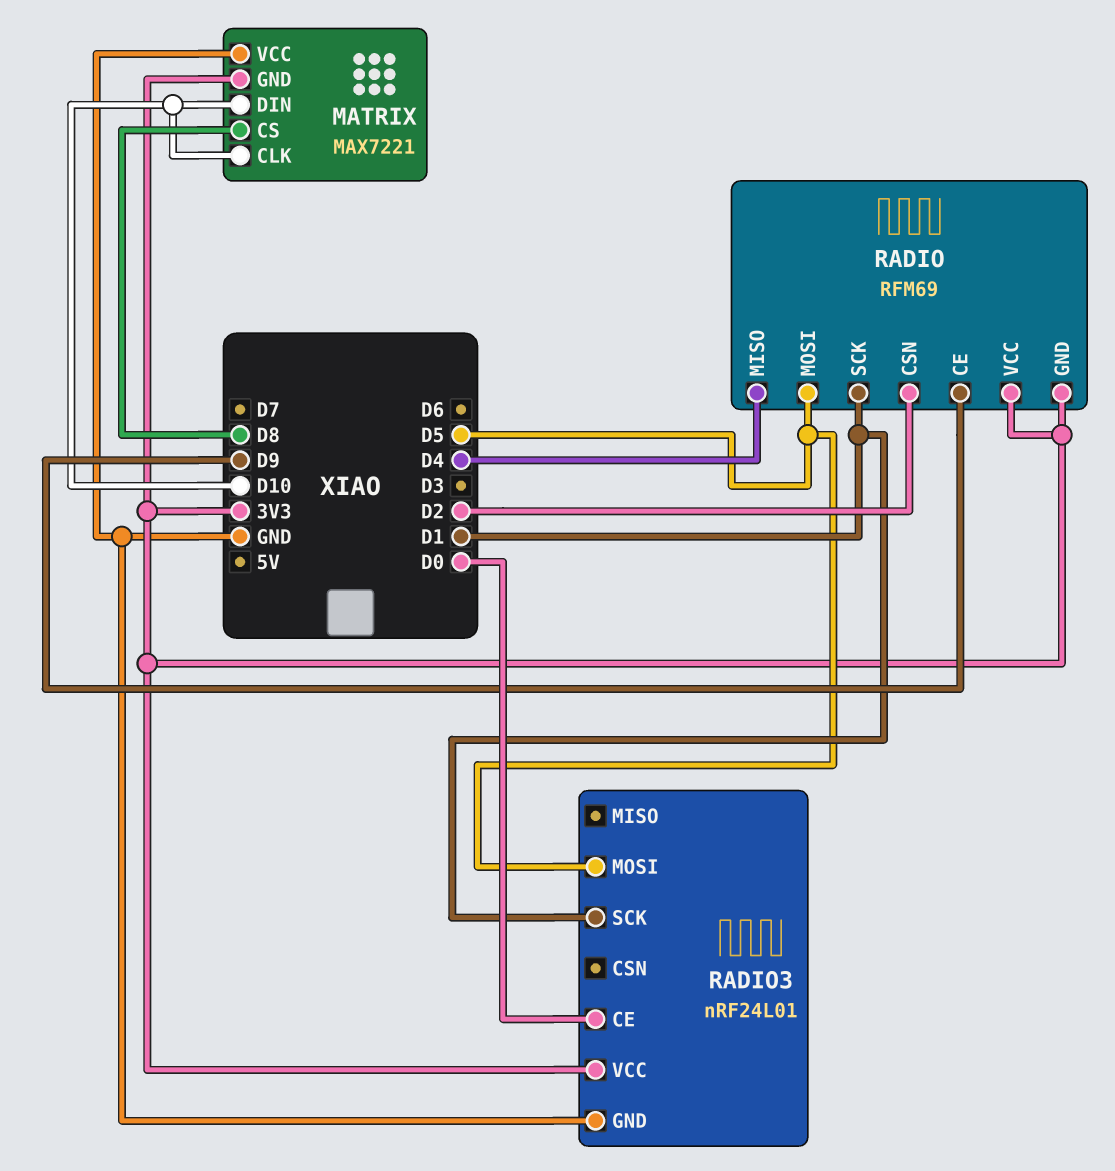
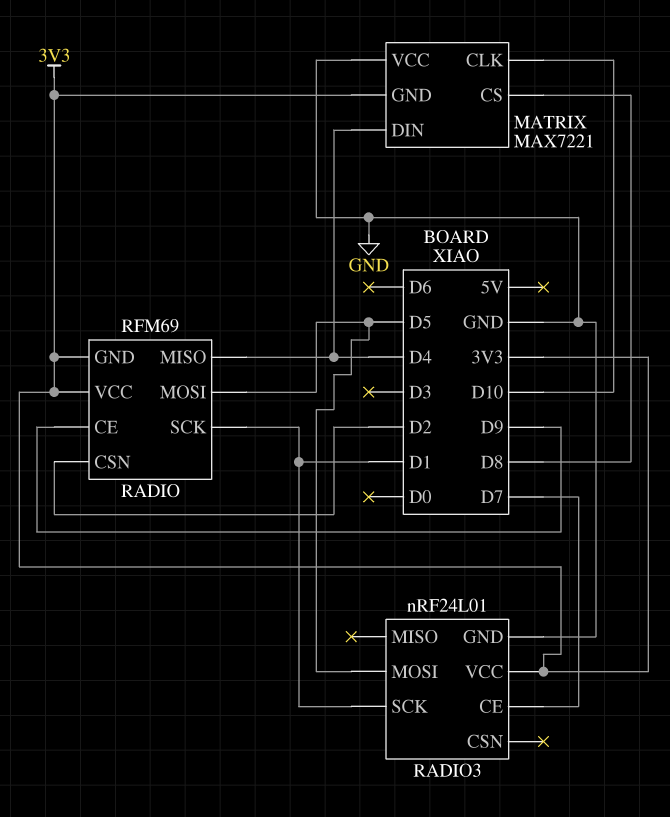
MATRIX pin DIN: D10 -> D4
RADIO3 pin CE: D0 -> D7

